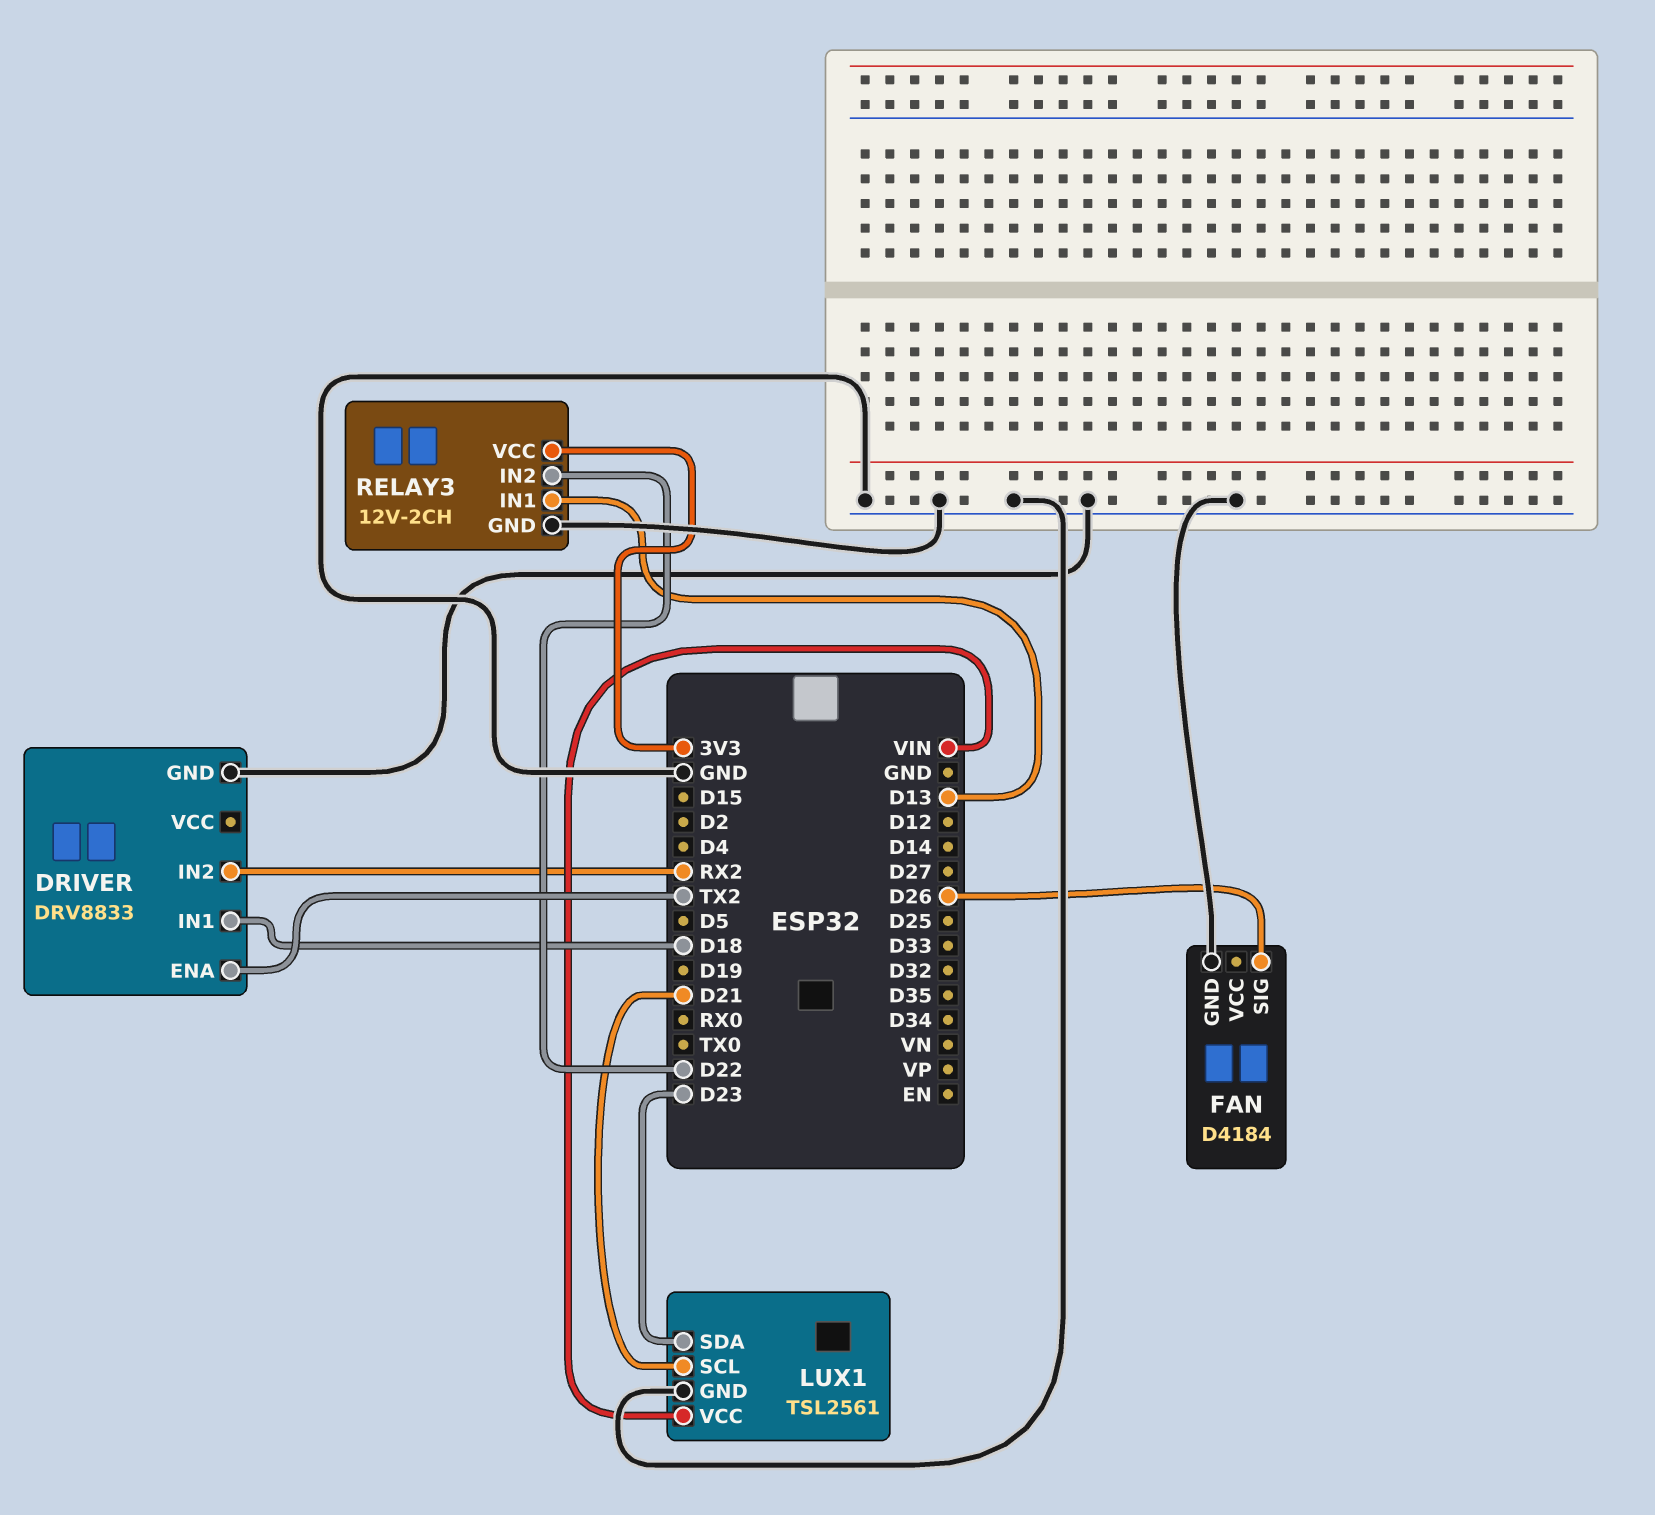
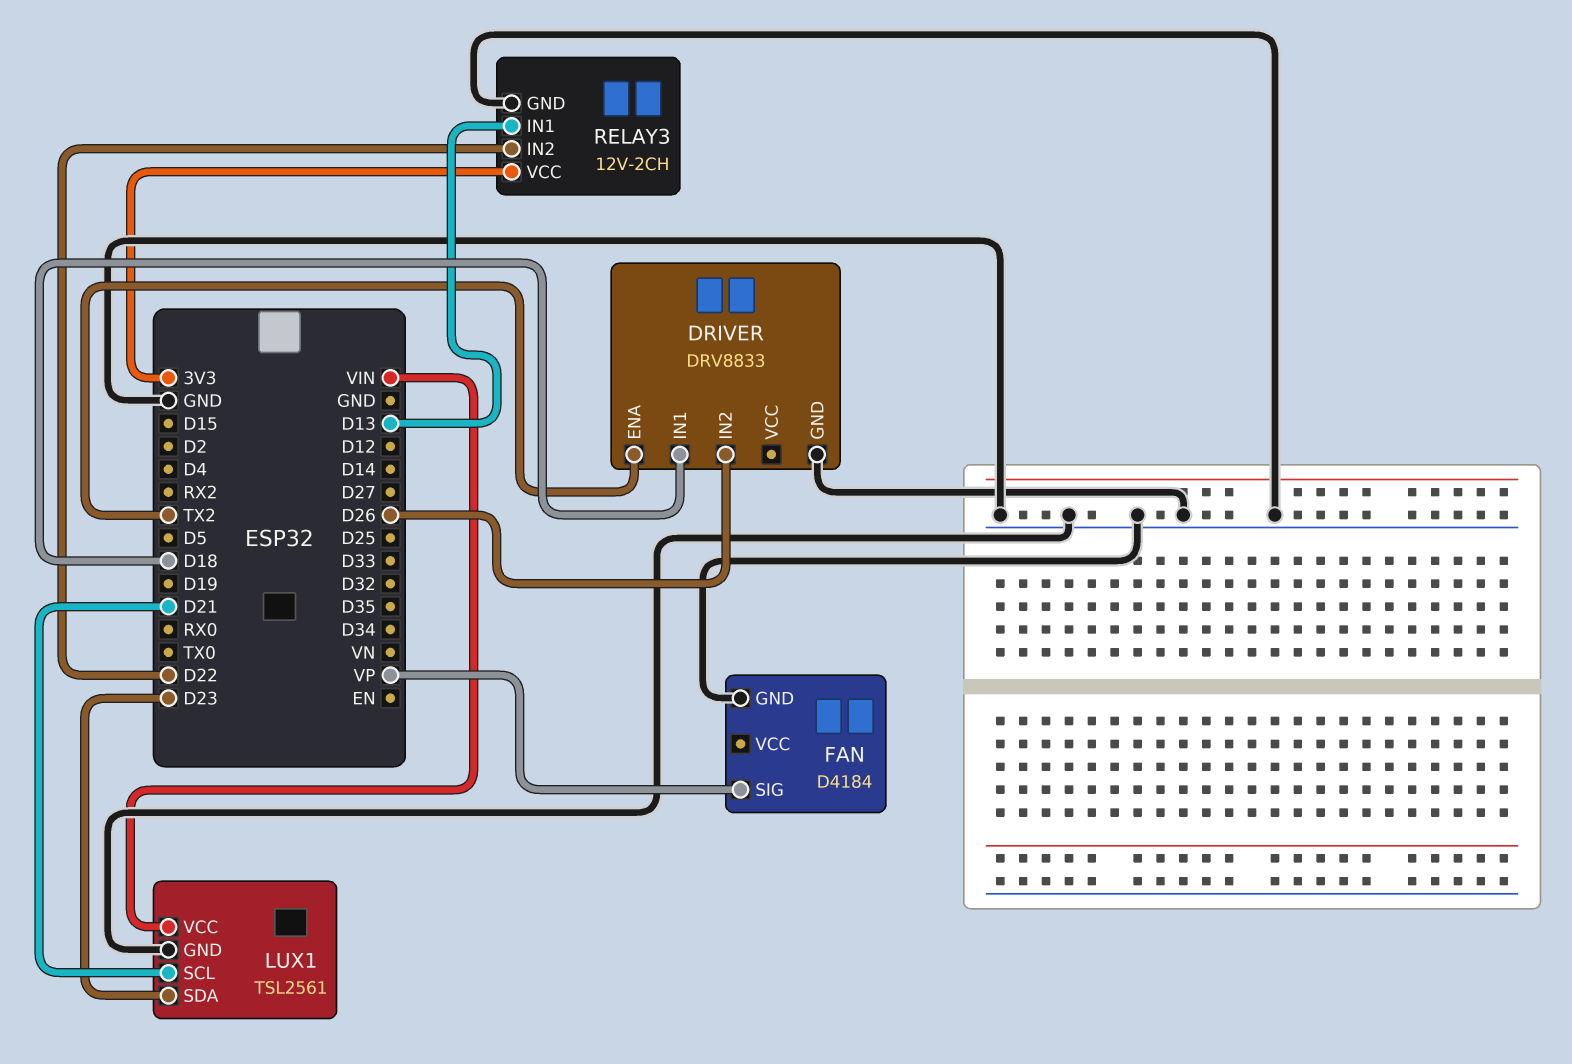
DRIVER pin IN2: RX2 -> D26
FAN pin SIG: D26 -> VP

